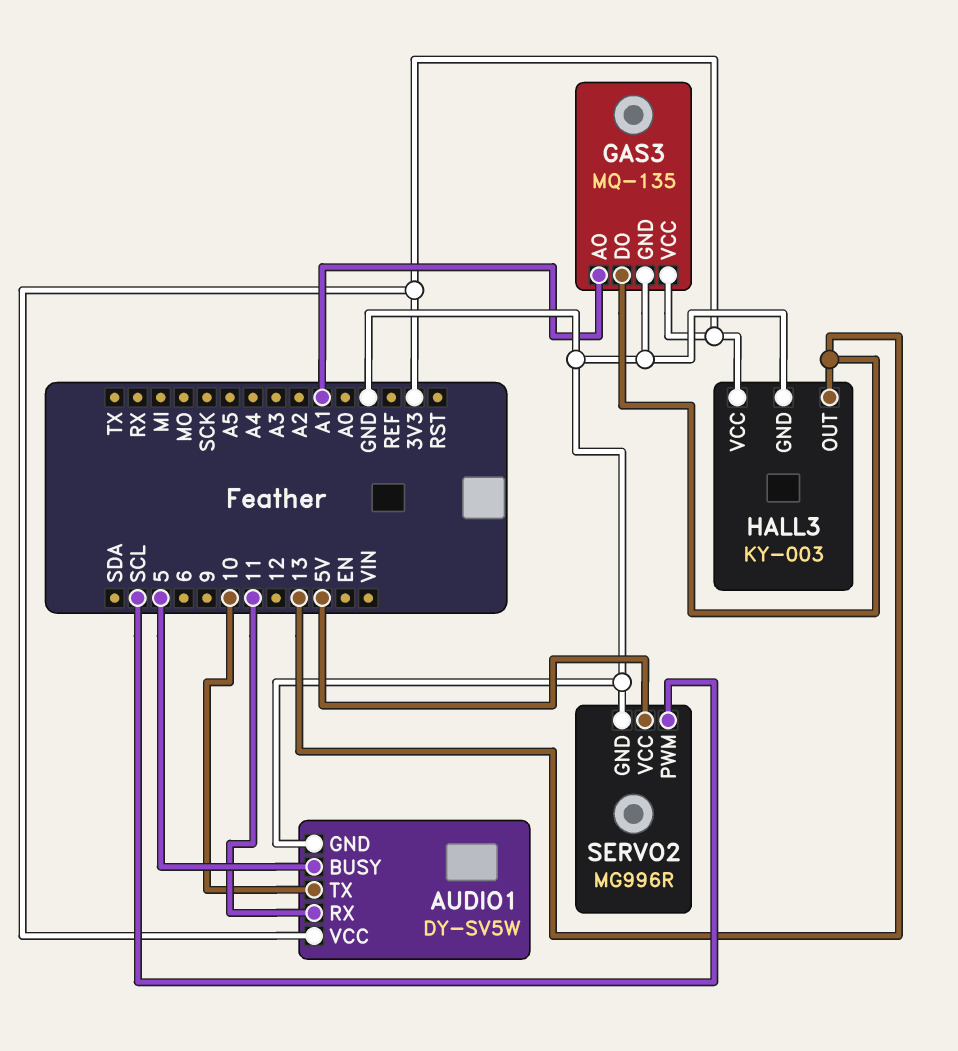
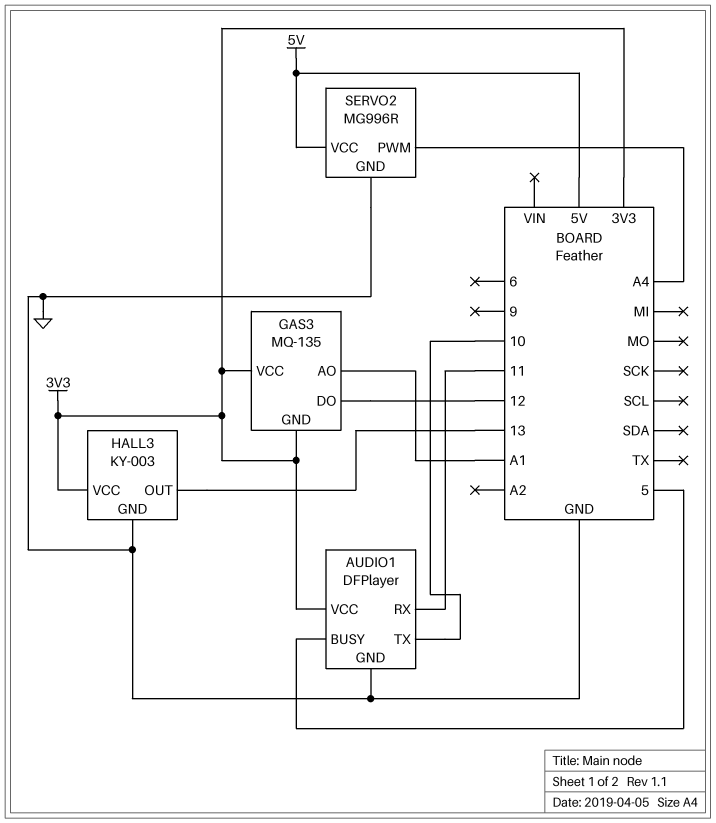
AUDIO1: DY-SV5W -> DFPlayer
GAS3 pin DO: 13 -> 12
GAS3 pin GND: GND -> 3V3
SERVO2 pin PWM: SCL -> A4

